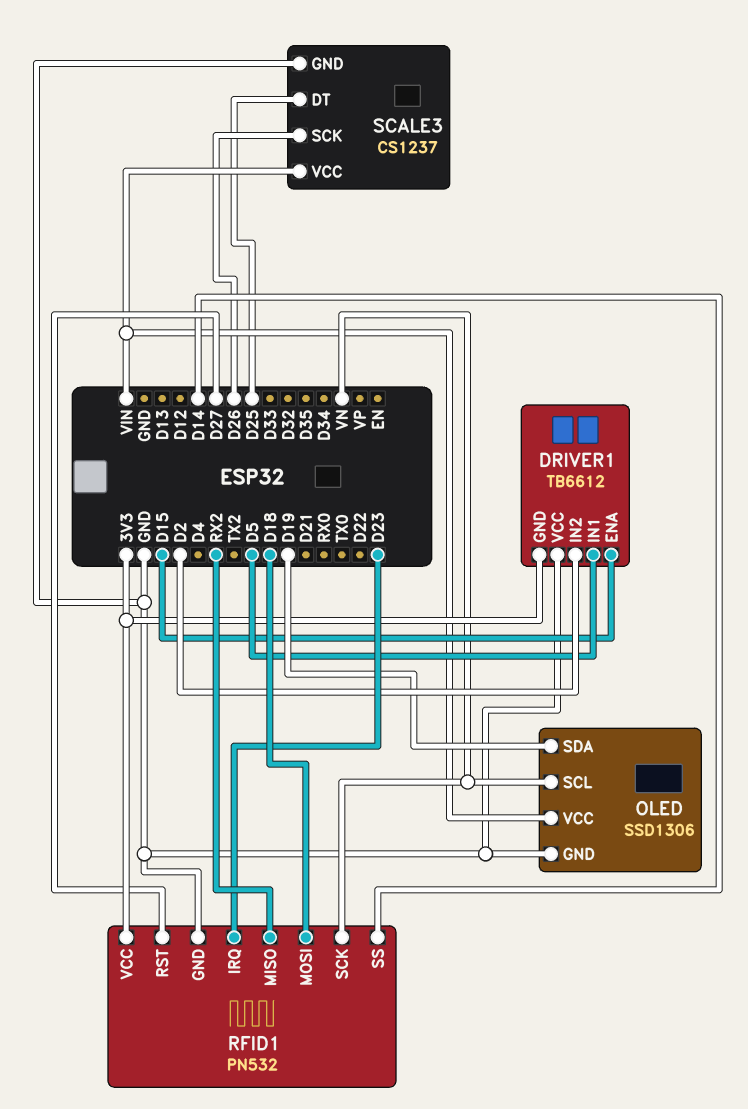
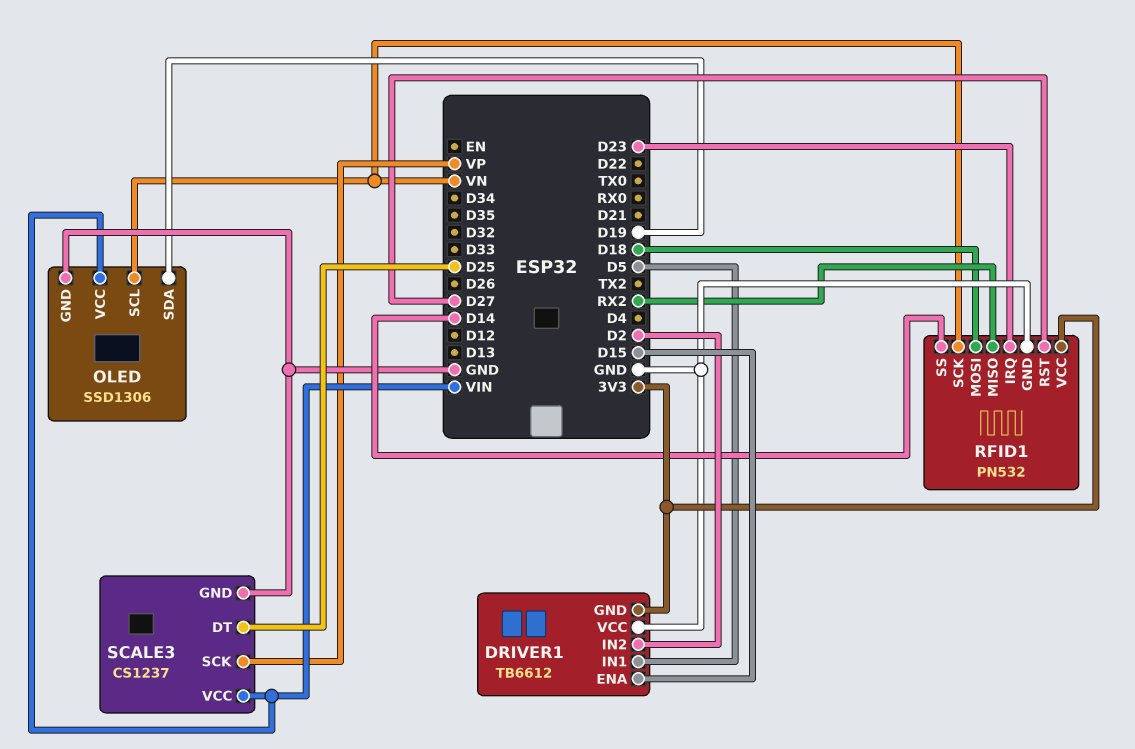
SCALE3 pin SCK: D26 -> VP

